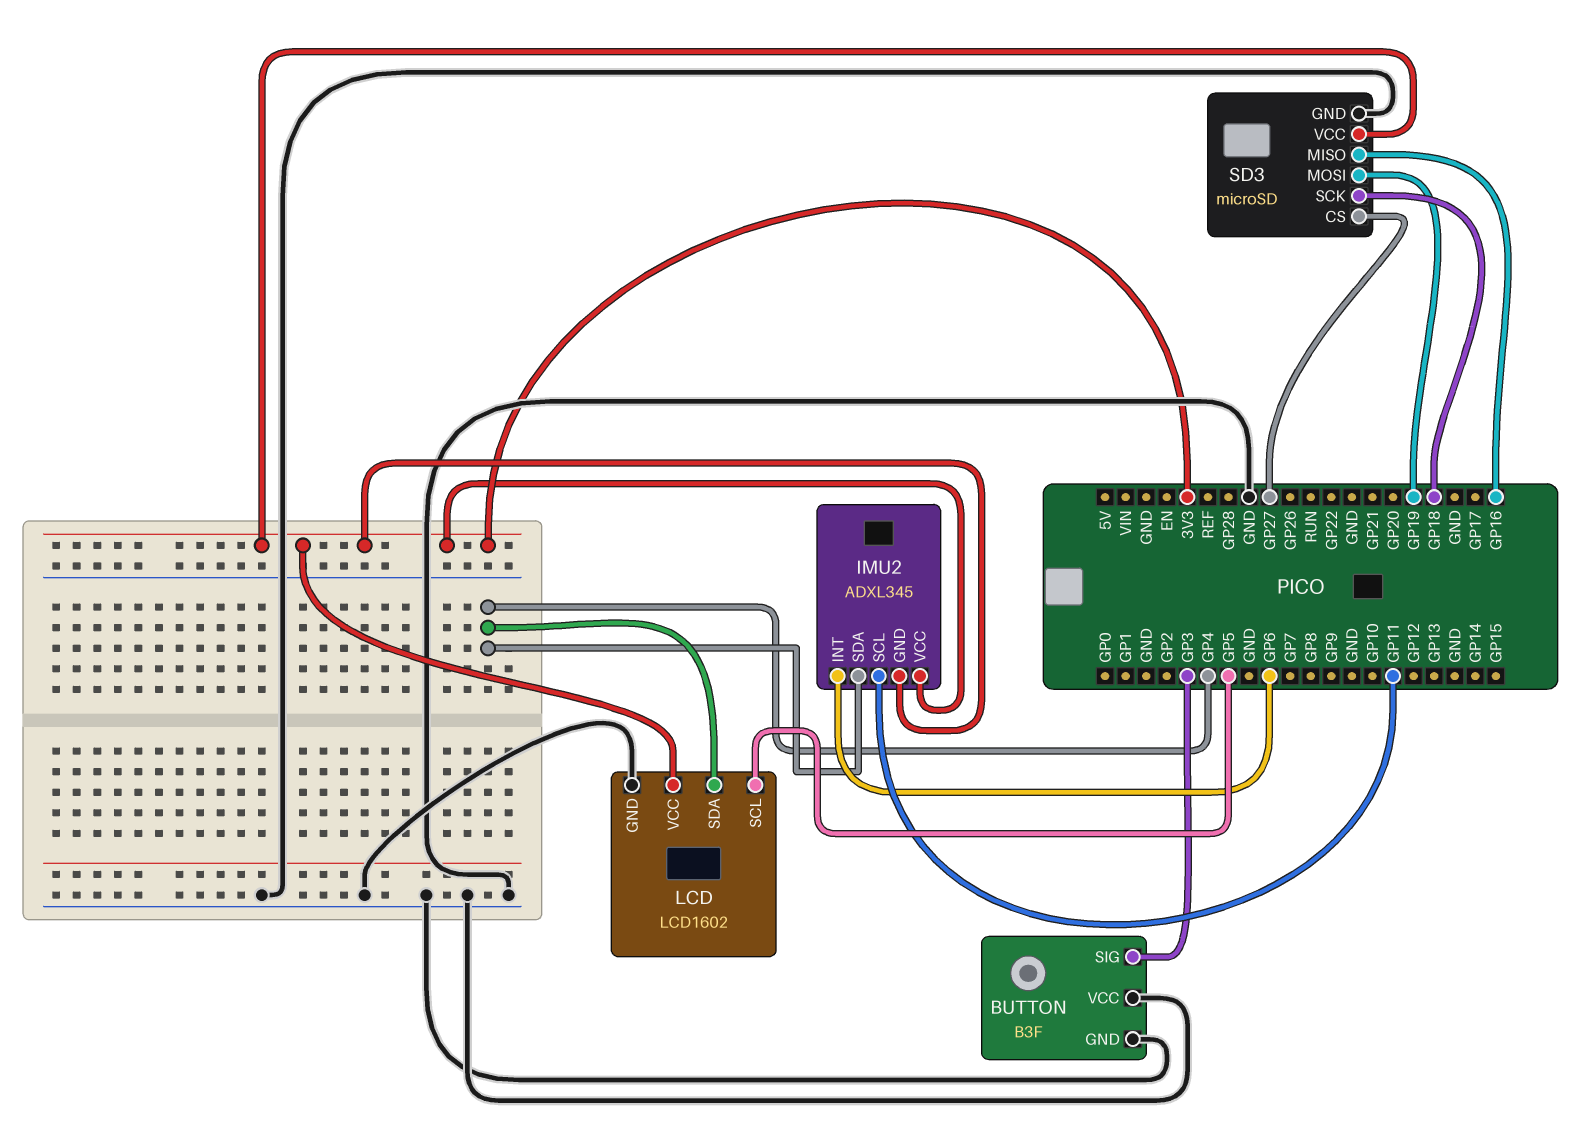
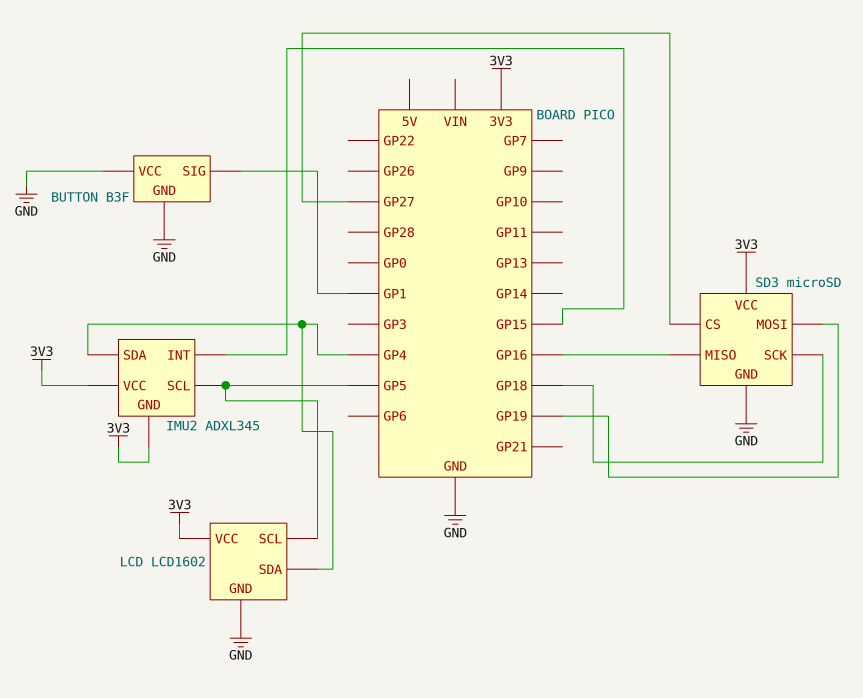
BUTTON pin SIG: GP3 -> GP1
IMU2 pin INT: GP6 -> GP15
IMU2 pin SCL: GP11 -> GP5

